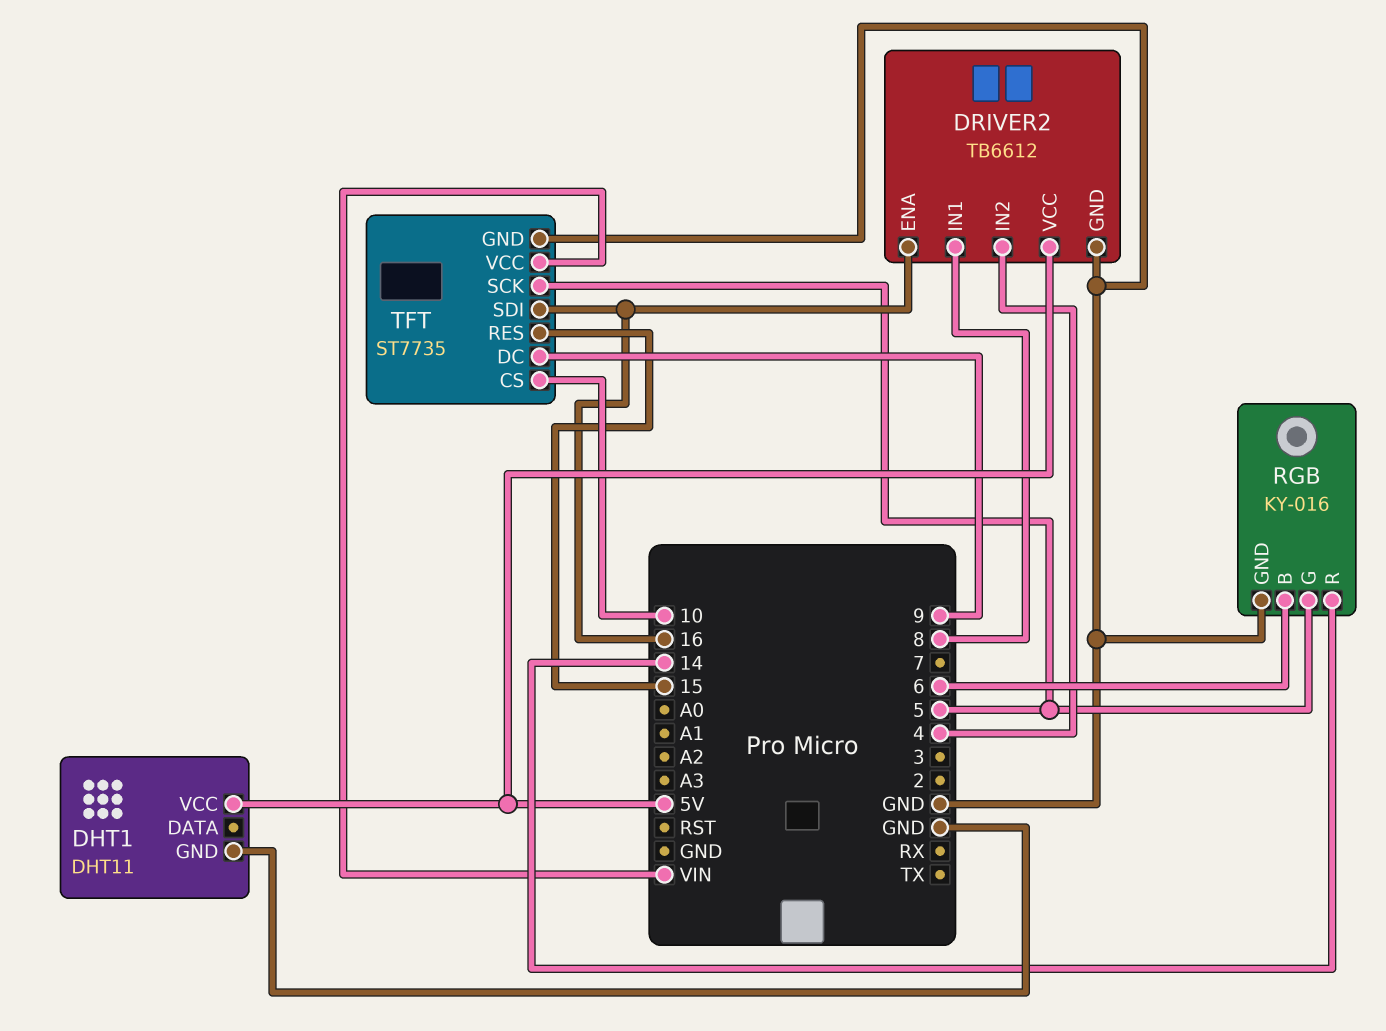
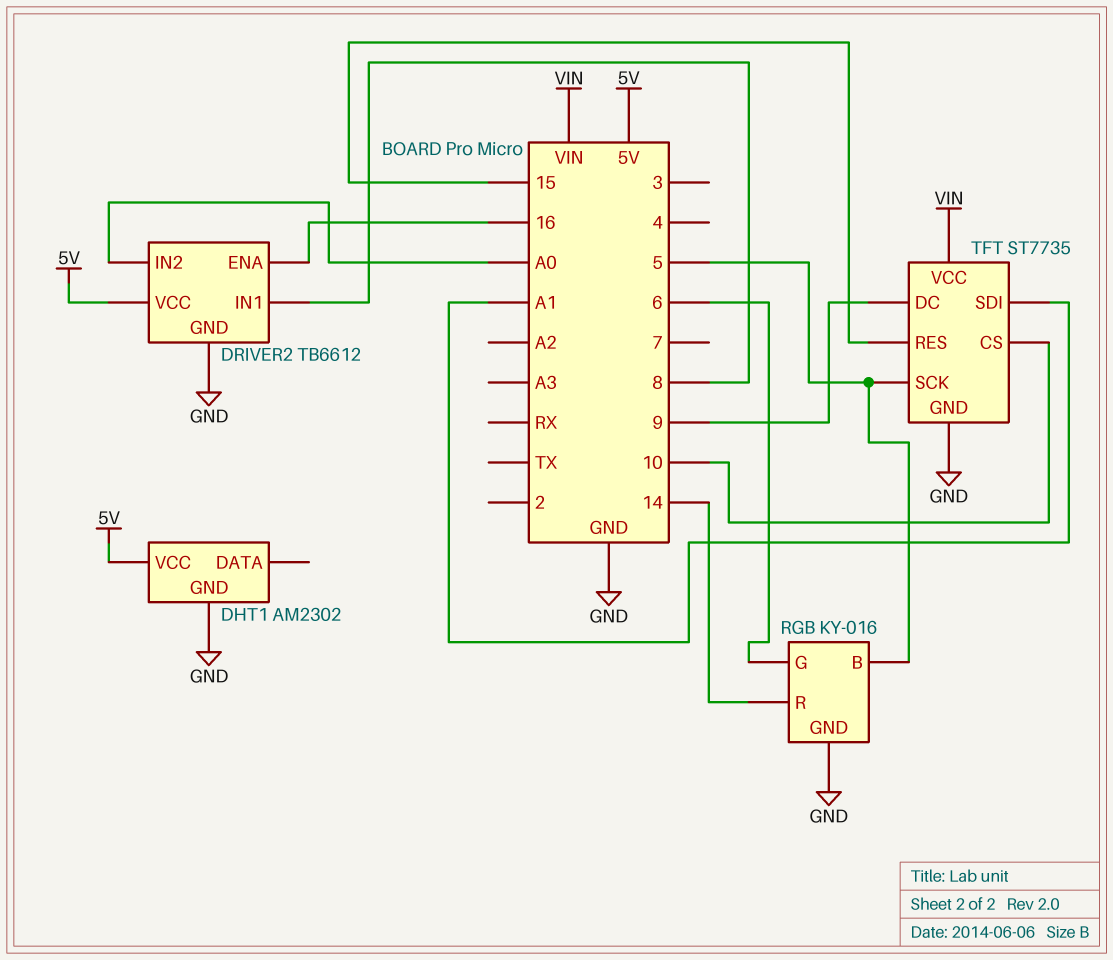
DHT1: DHT11 -> AM2302
DRIVER2 pin IN2: 4 -> A0
RGB pin B: 6 -> 5
RGB pin G: 5 -> 6
TFT pin SDI: 16 -> A1

